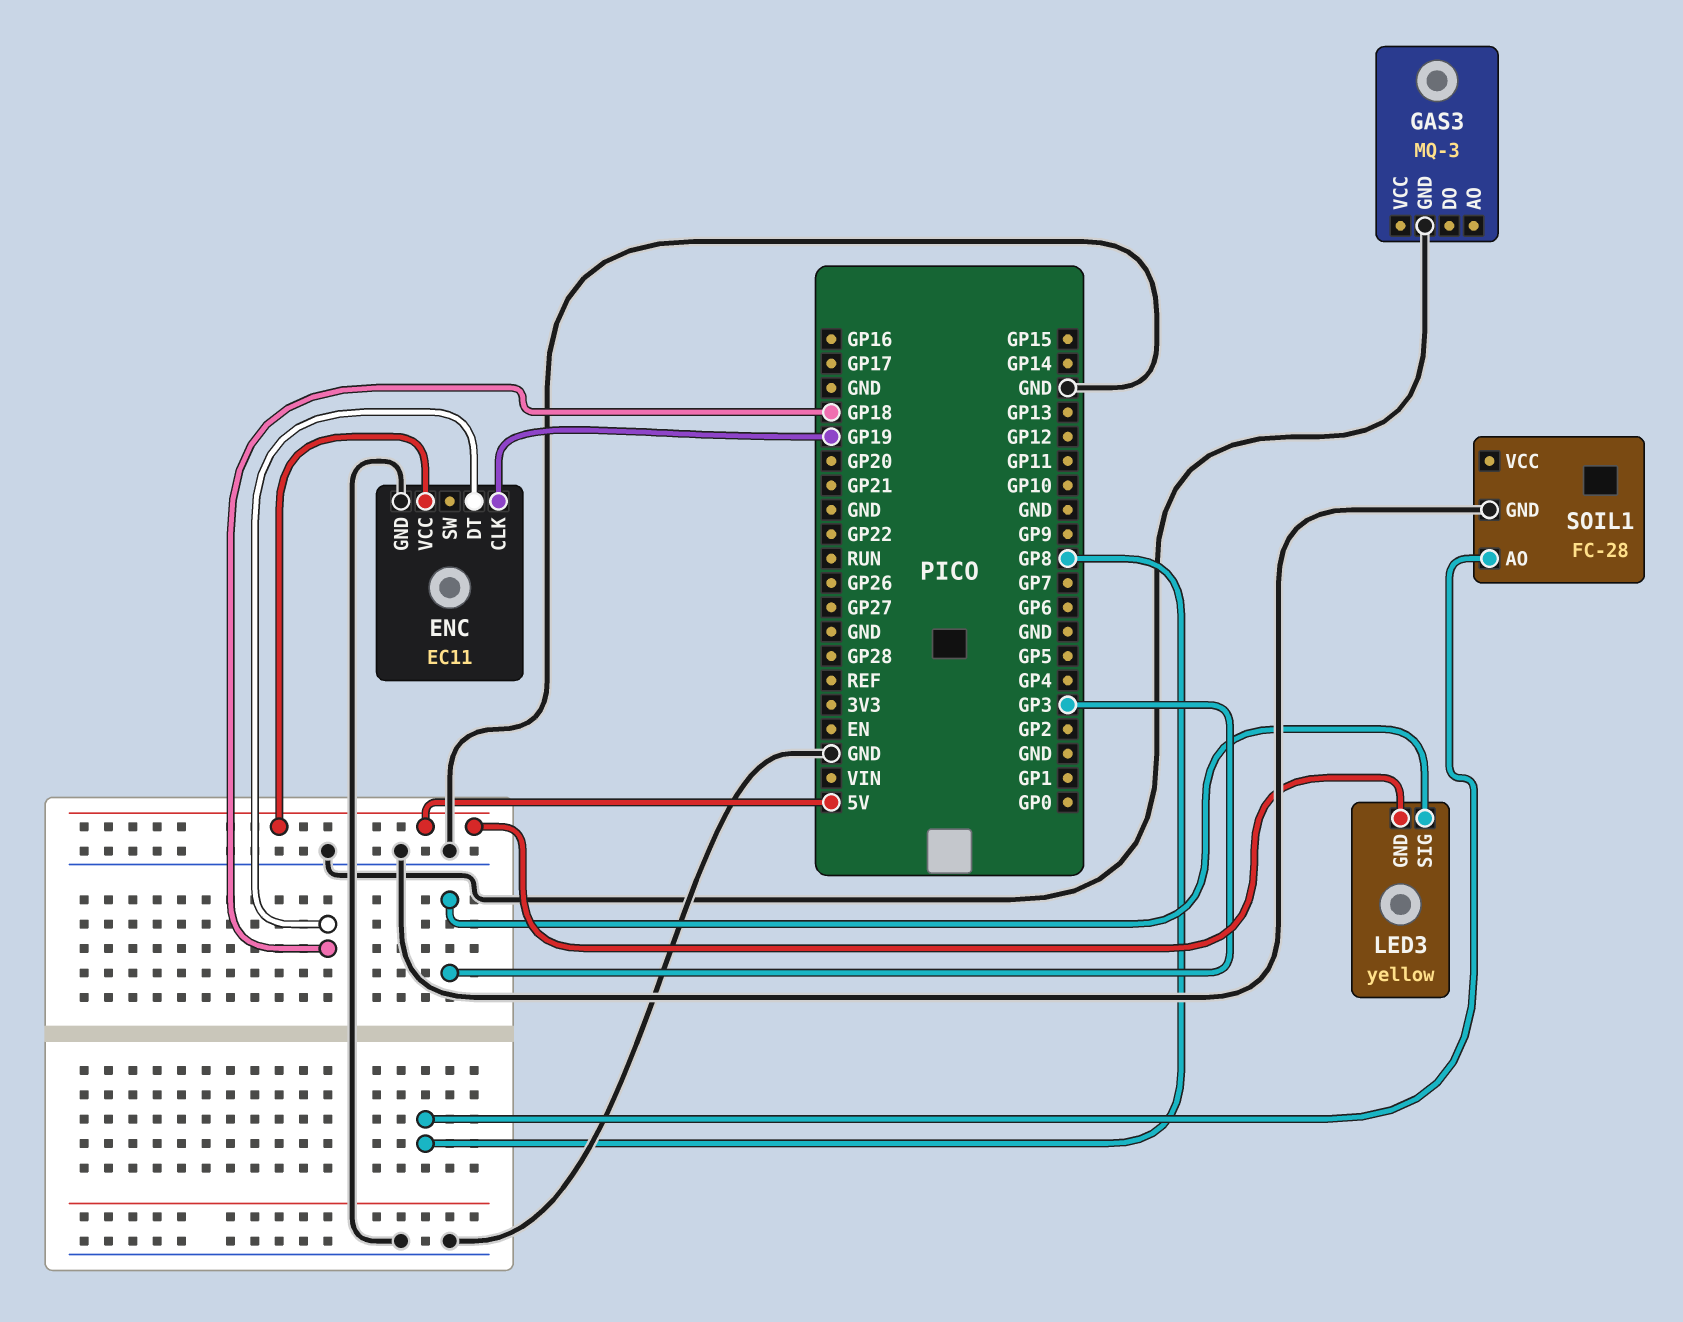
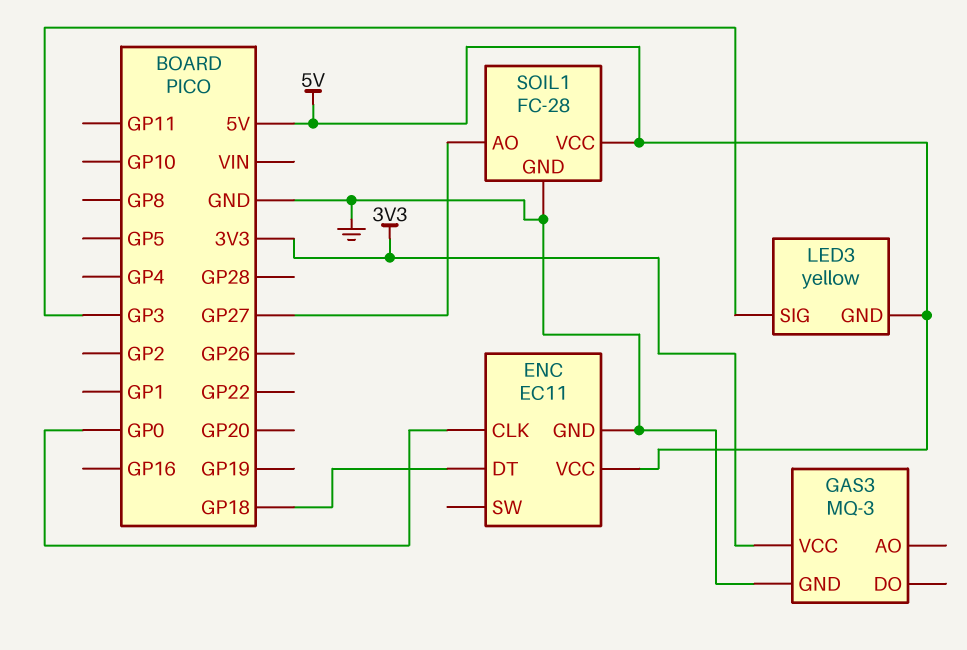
ENC pin CLK: GP19 -> GP0
GAS3 pin VCC: none -> 3V3
SOIL1 pin AO: GP8 -> GP27
SOIL1 pin VCC: none -> 5V

